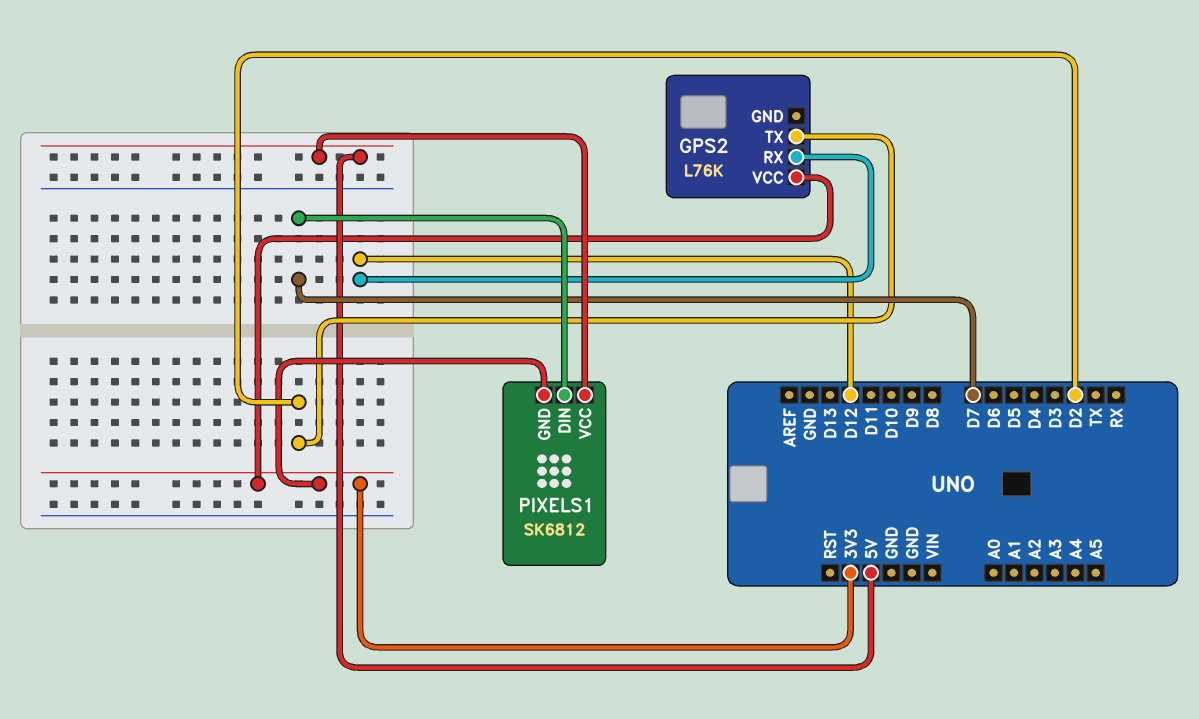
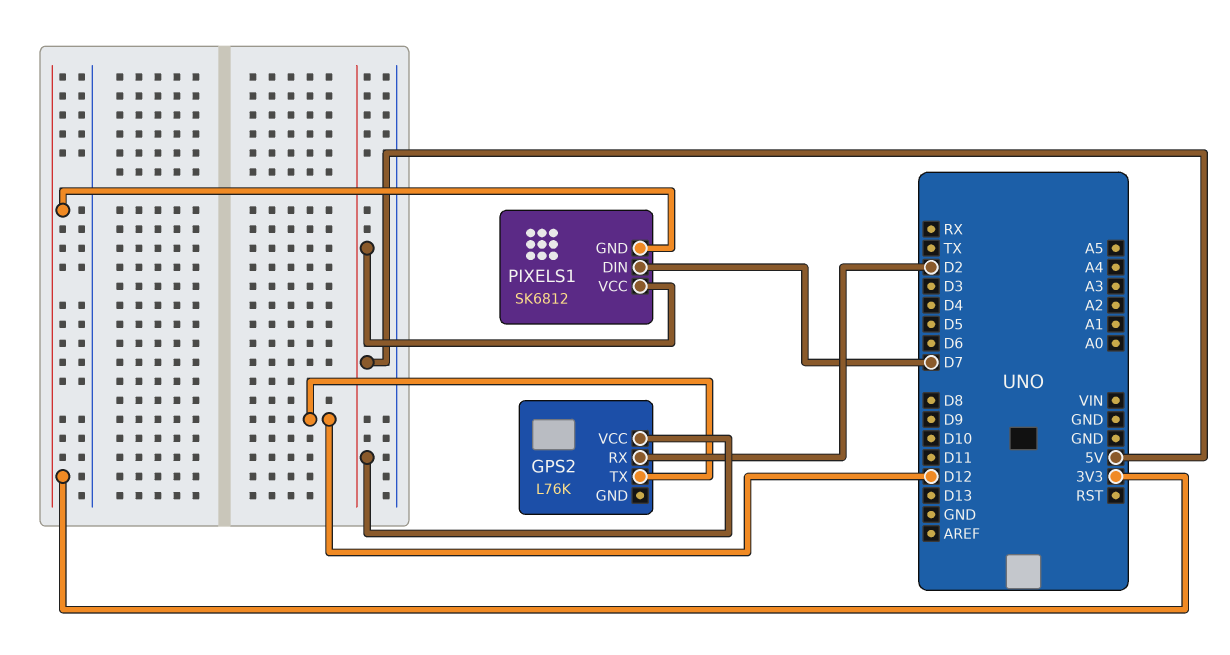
GPS2 pin RX: D12 -> D2
GPS2 pin TX: D2 -> D12
GPS2 pin VCC: 3V3 -> 5V

